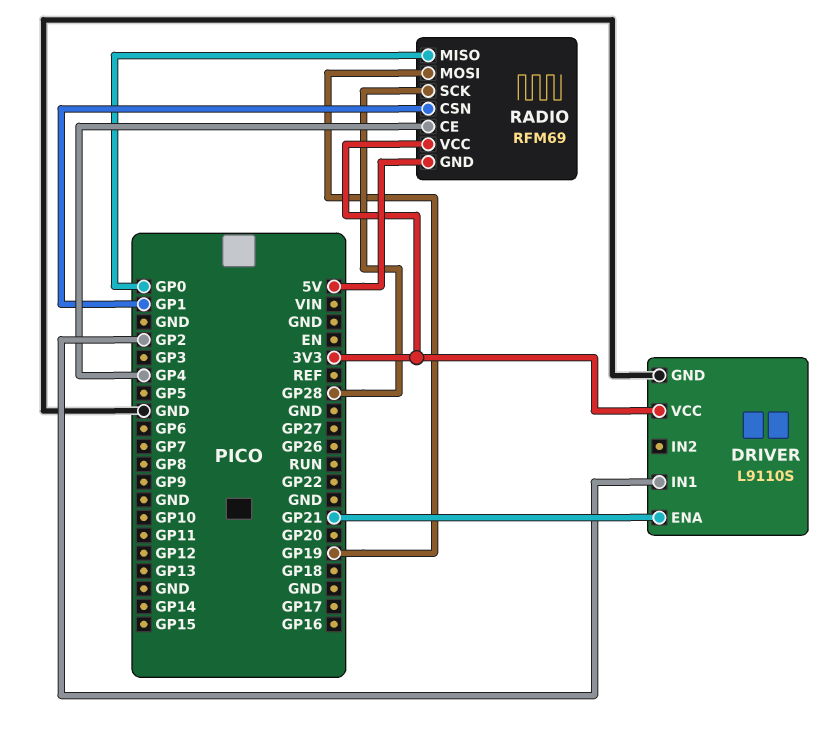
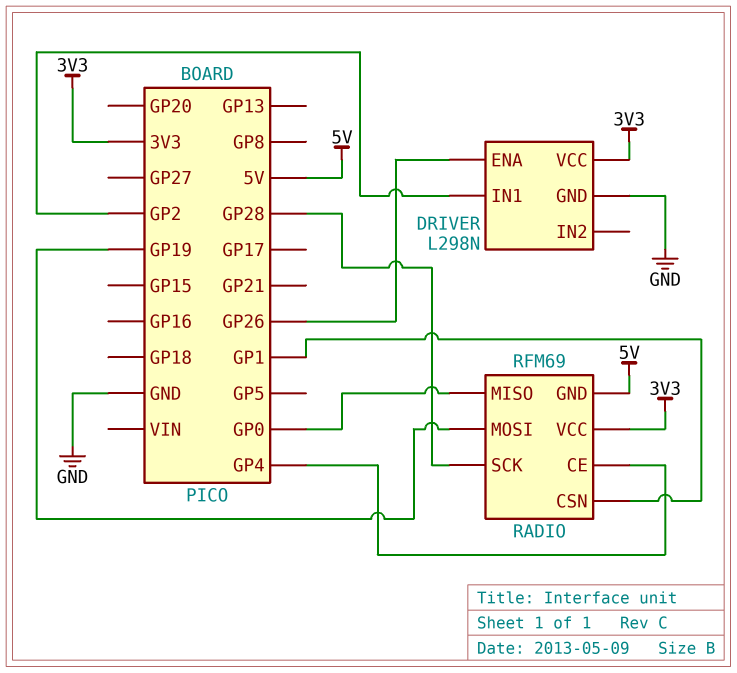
DRIVER: L9110S -> L298N
DRIVER pin ENA: GP21 -> GP26

